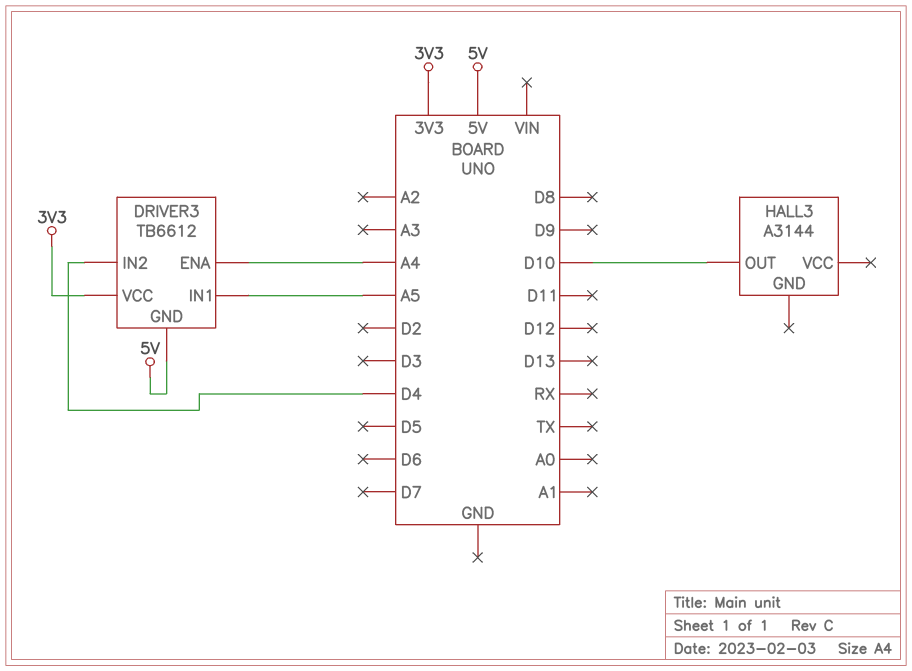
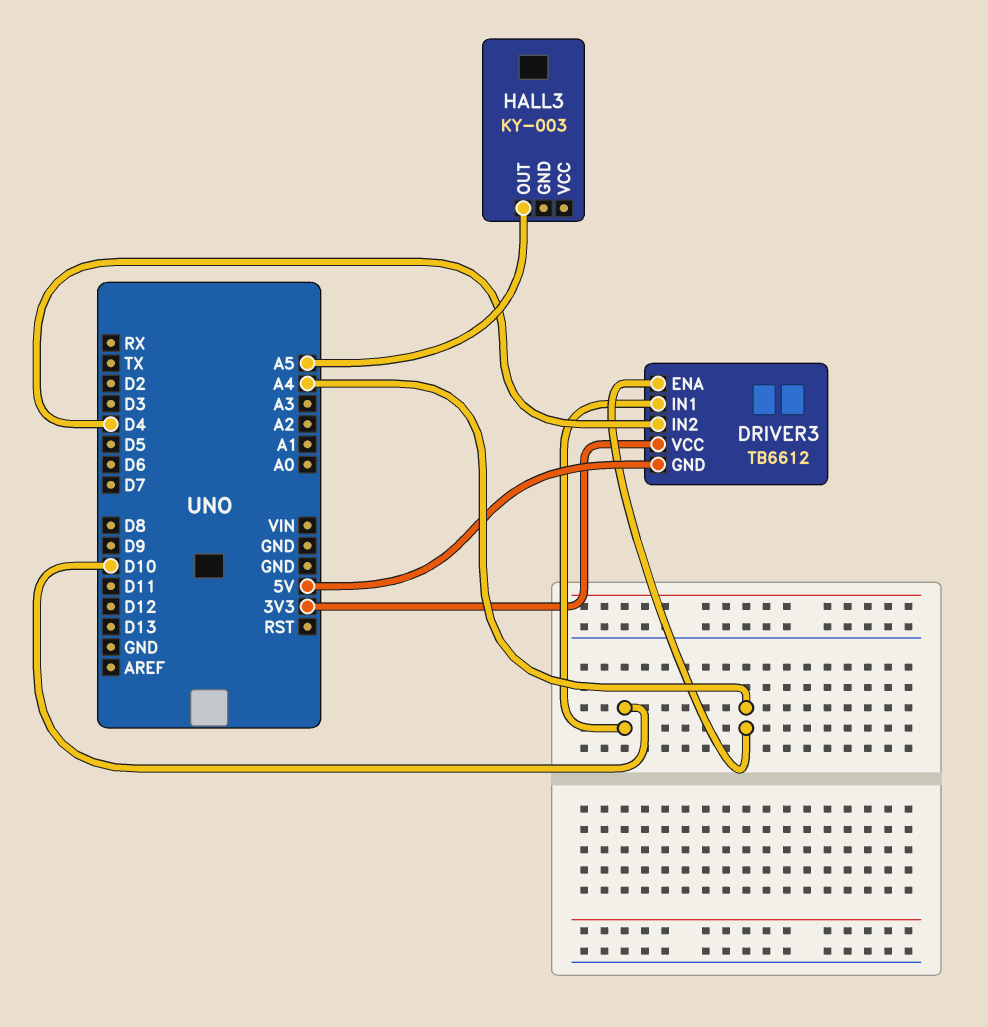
DRIVER3 pin IN1: A5 -> D10
HALL3: A3144 -> KY-003
HALL3 pin OUT: D10 -> A5

